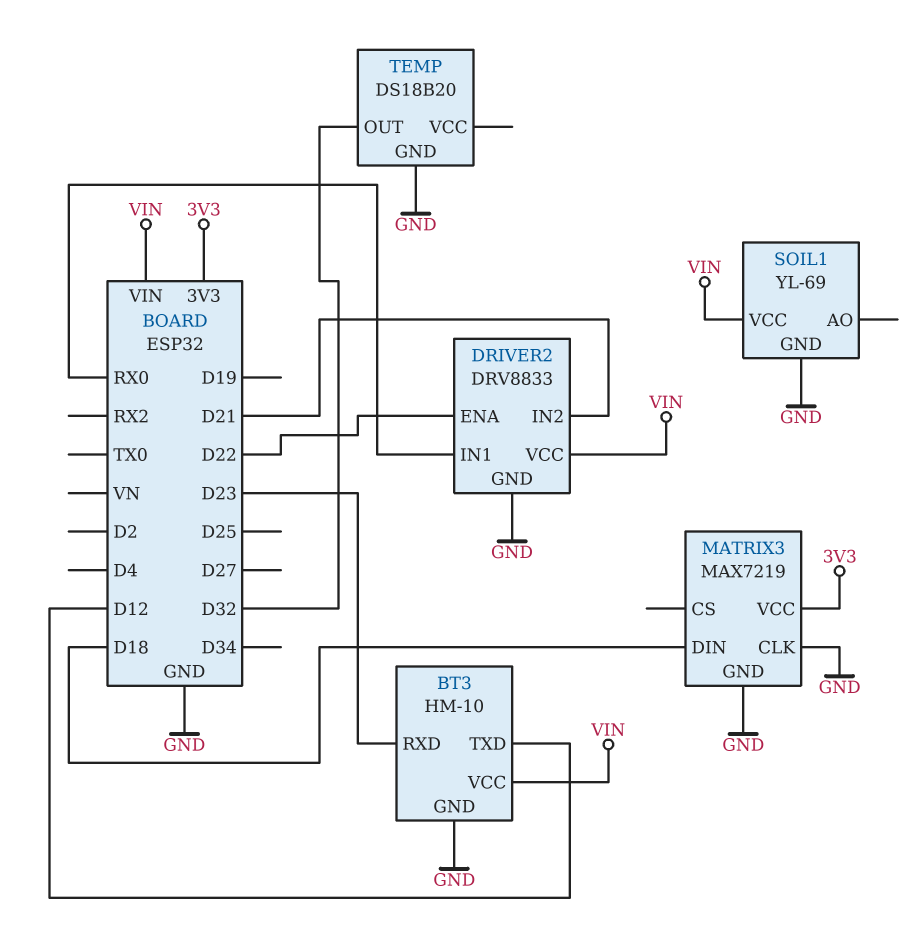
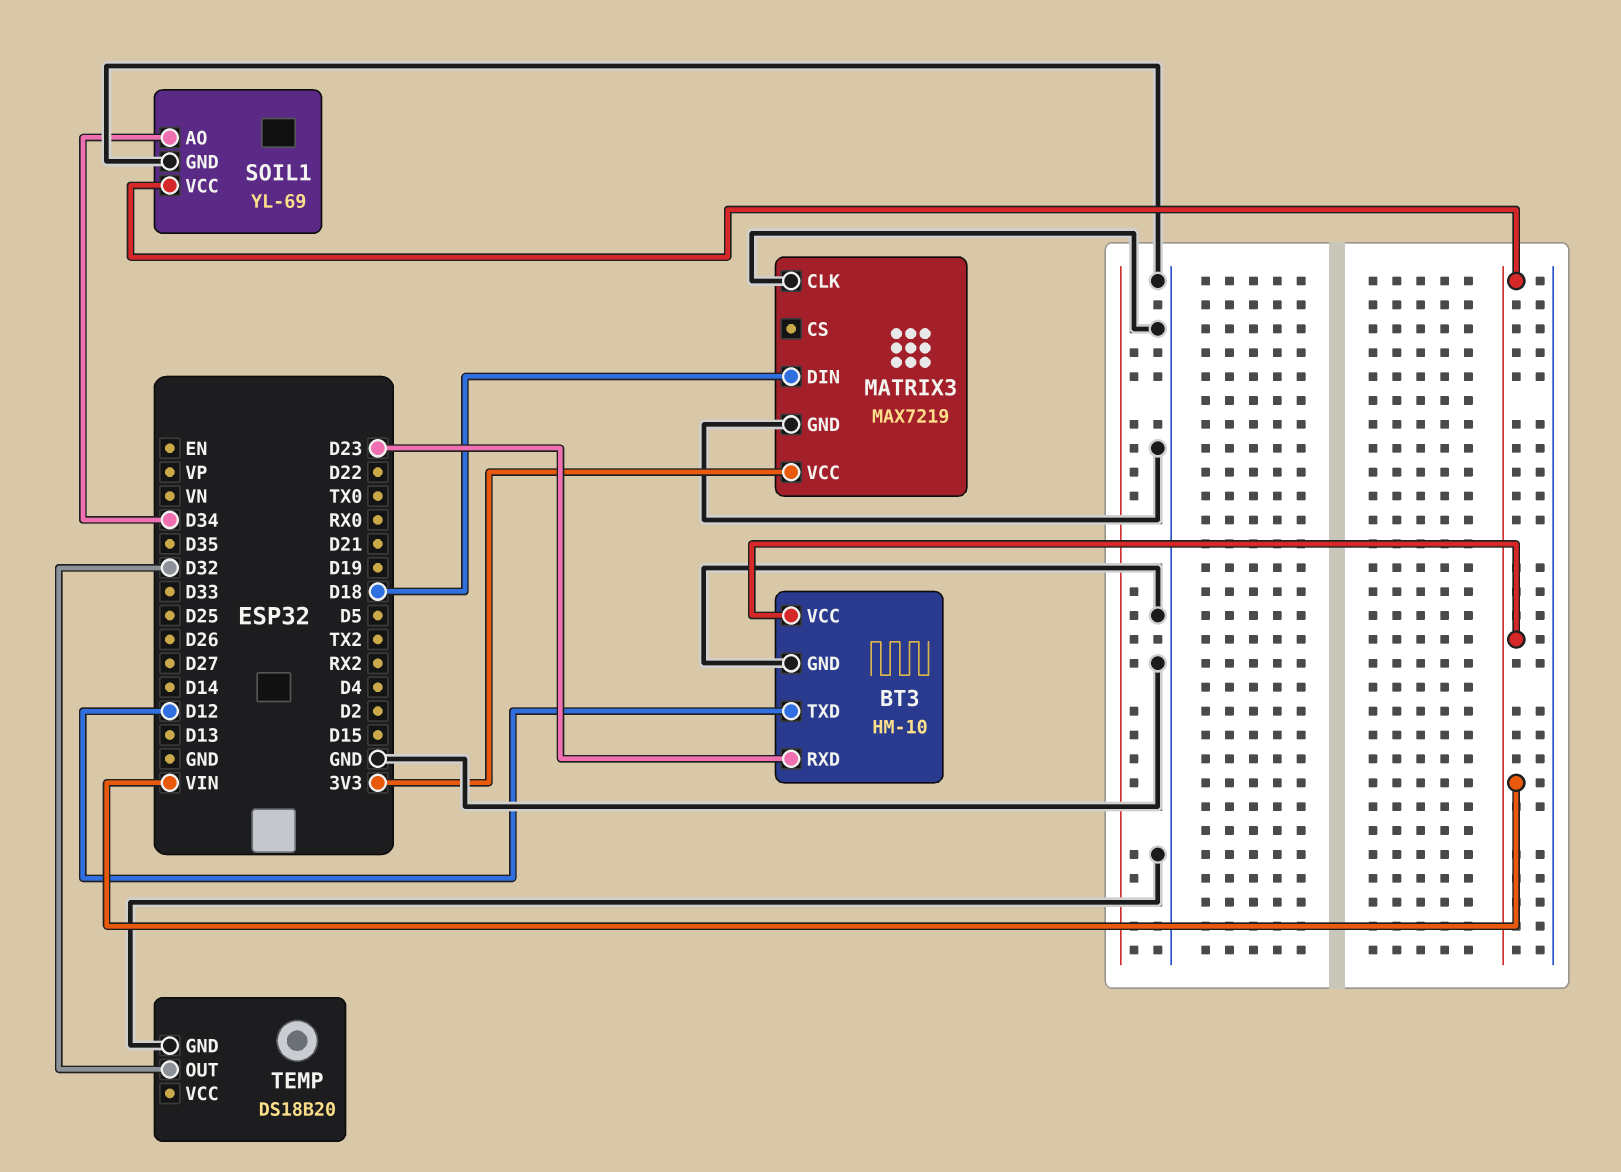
DRIVER2: DRV8833 -> none
DRIVER2 pin ENA: D22 -> none
DRIVER2 pin GND: GND -> none
DRIVER2 pin IN1: RX0 -> none
DRIVER2 pin IN2: D21 -> none
DRIVER2 pin VCC: VIN -> none
SOIL1 pin AO: none -> D34

